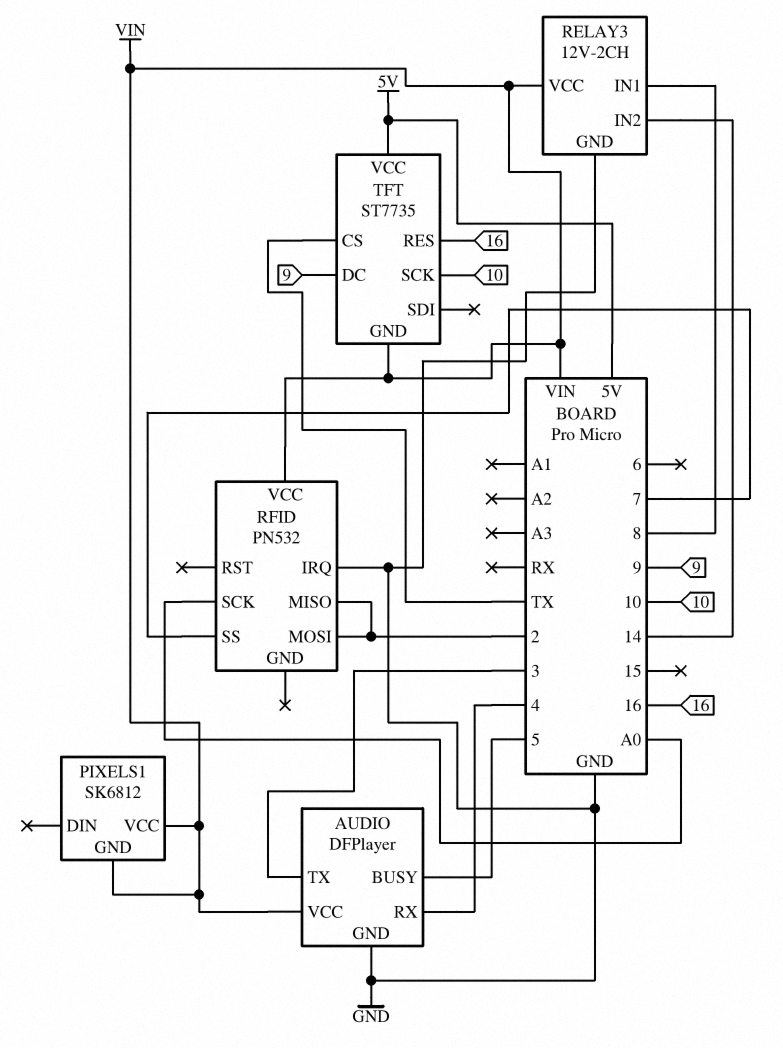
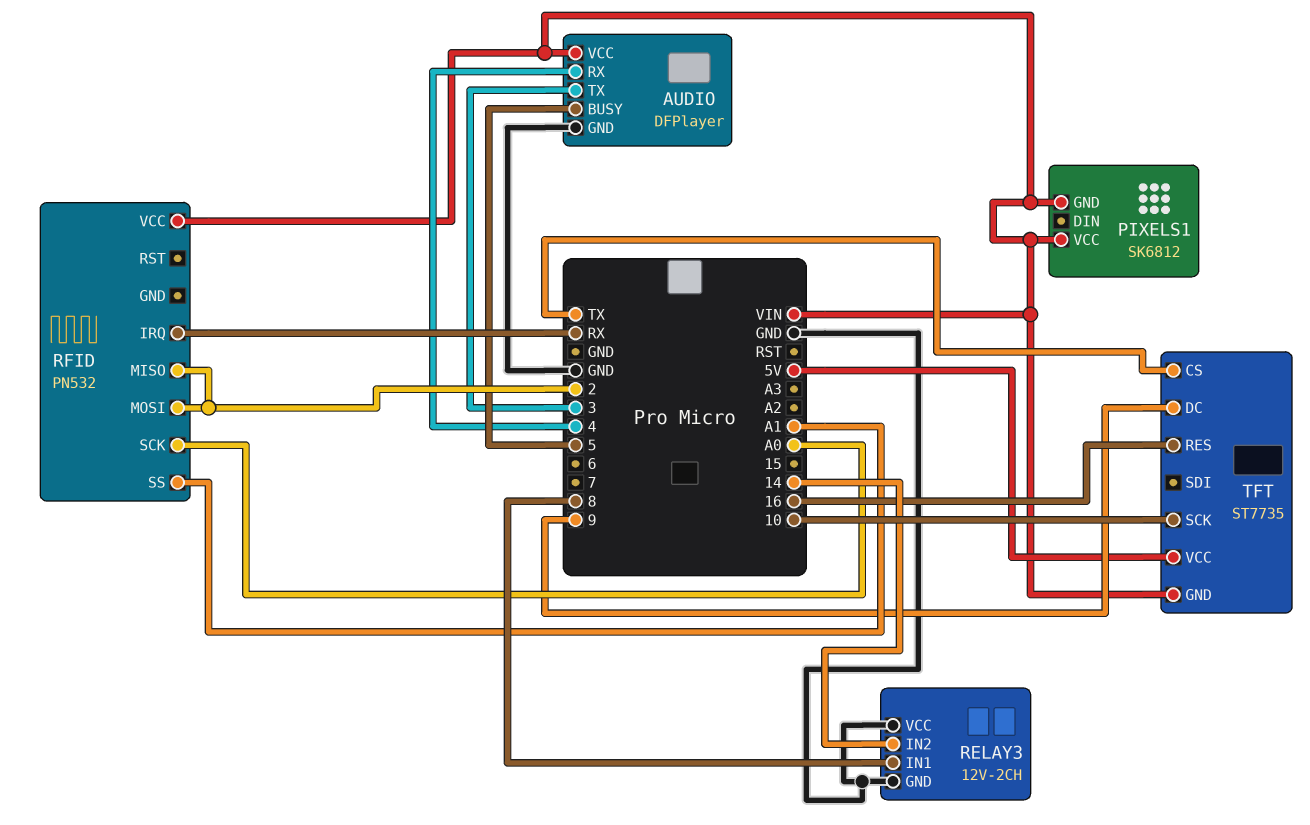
RELAY3 pin VCC: VIN -> GND
RFID pin IRQ: GND -> RX
RFID pin SS: 7 -> A1

